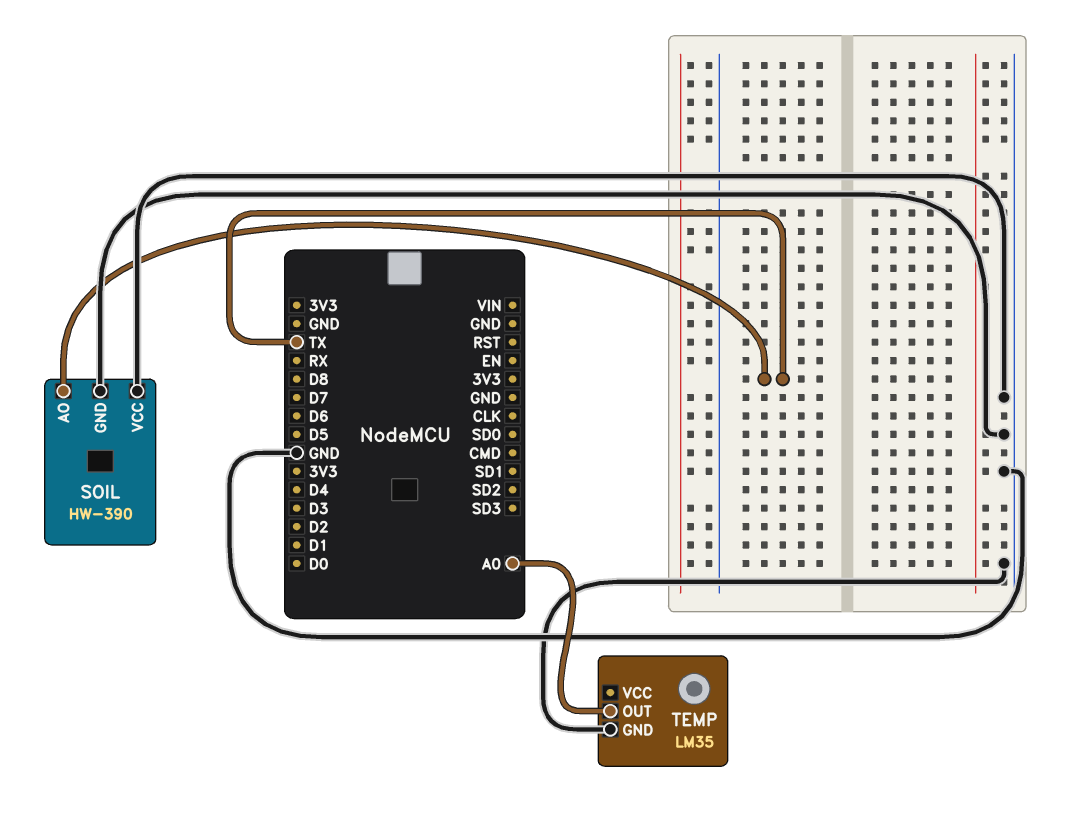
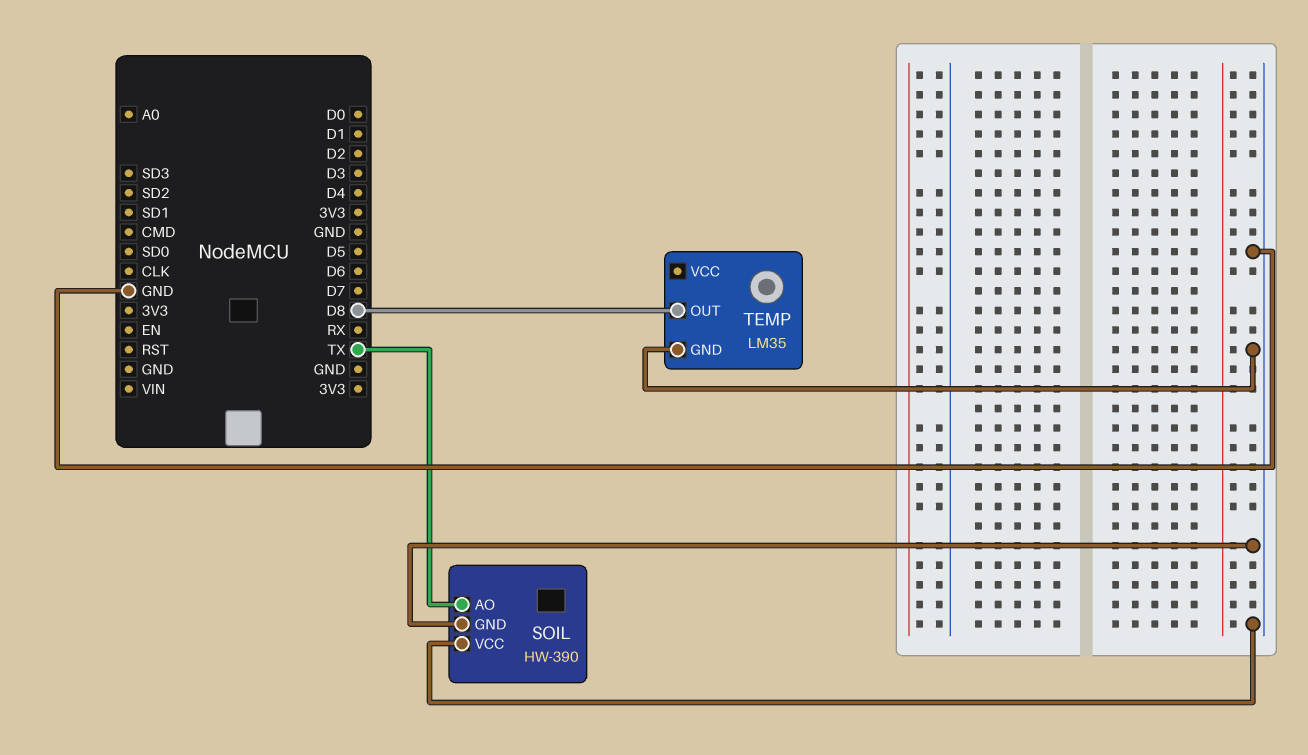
TEMP pin OUT: A0 -> D8

